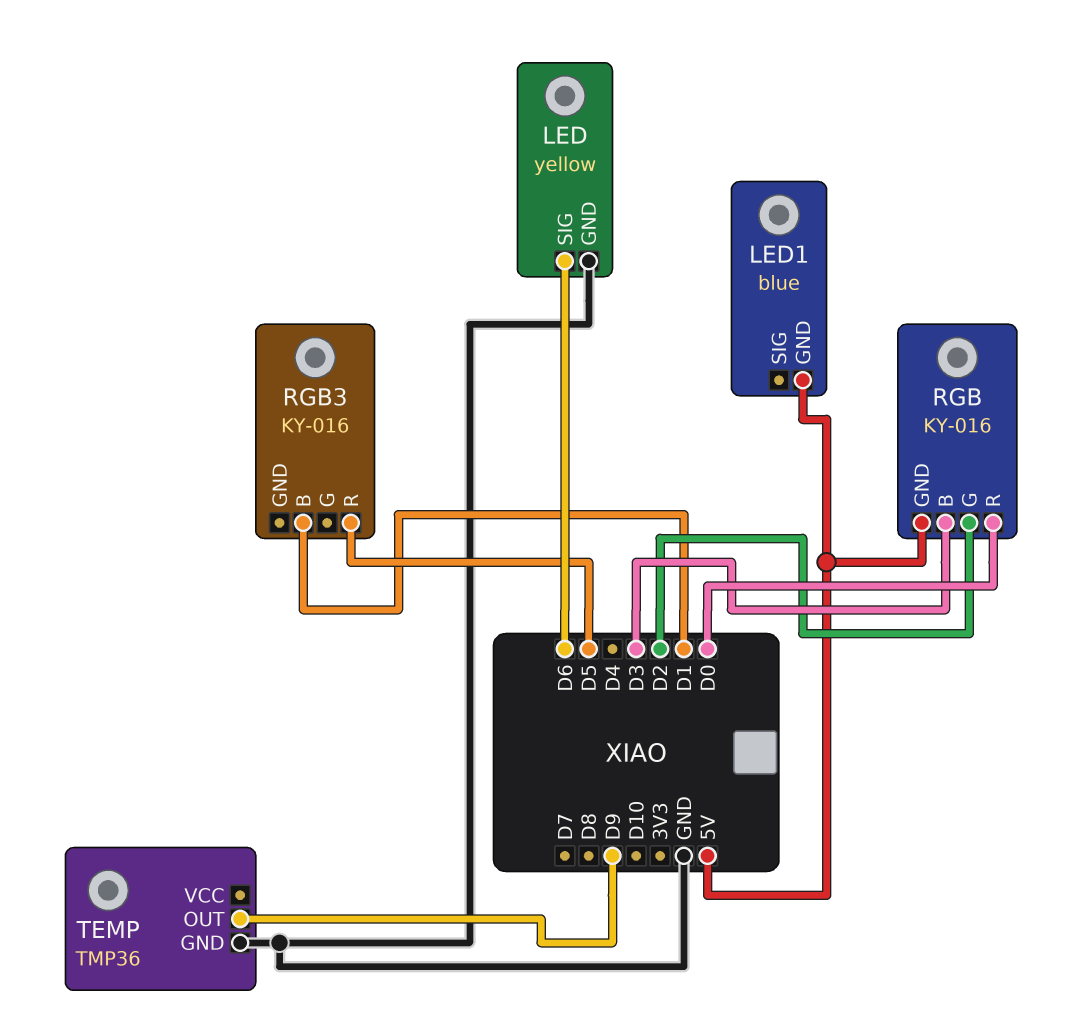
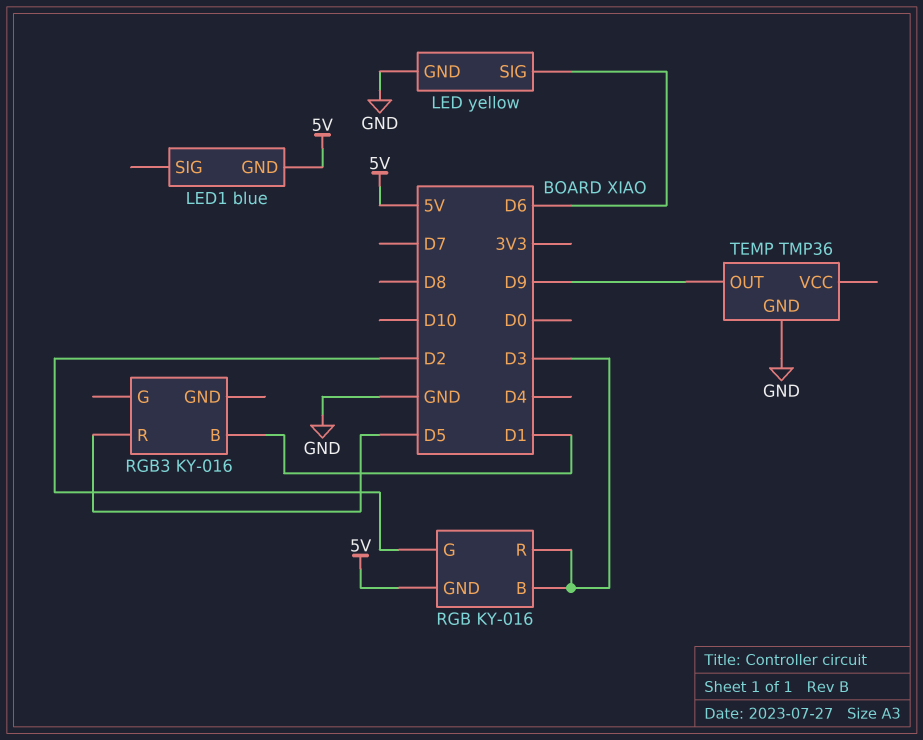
RGB pin R: D0 -> D3

